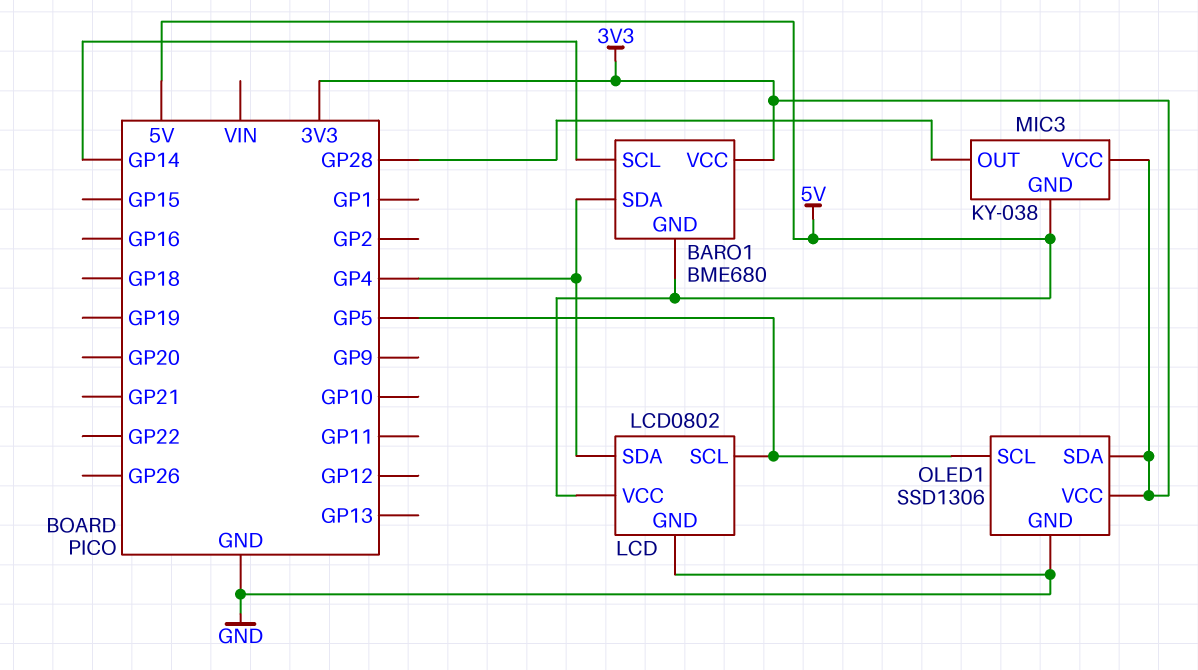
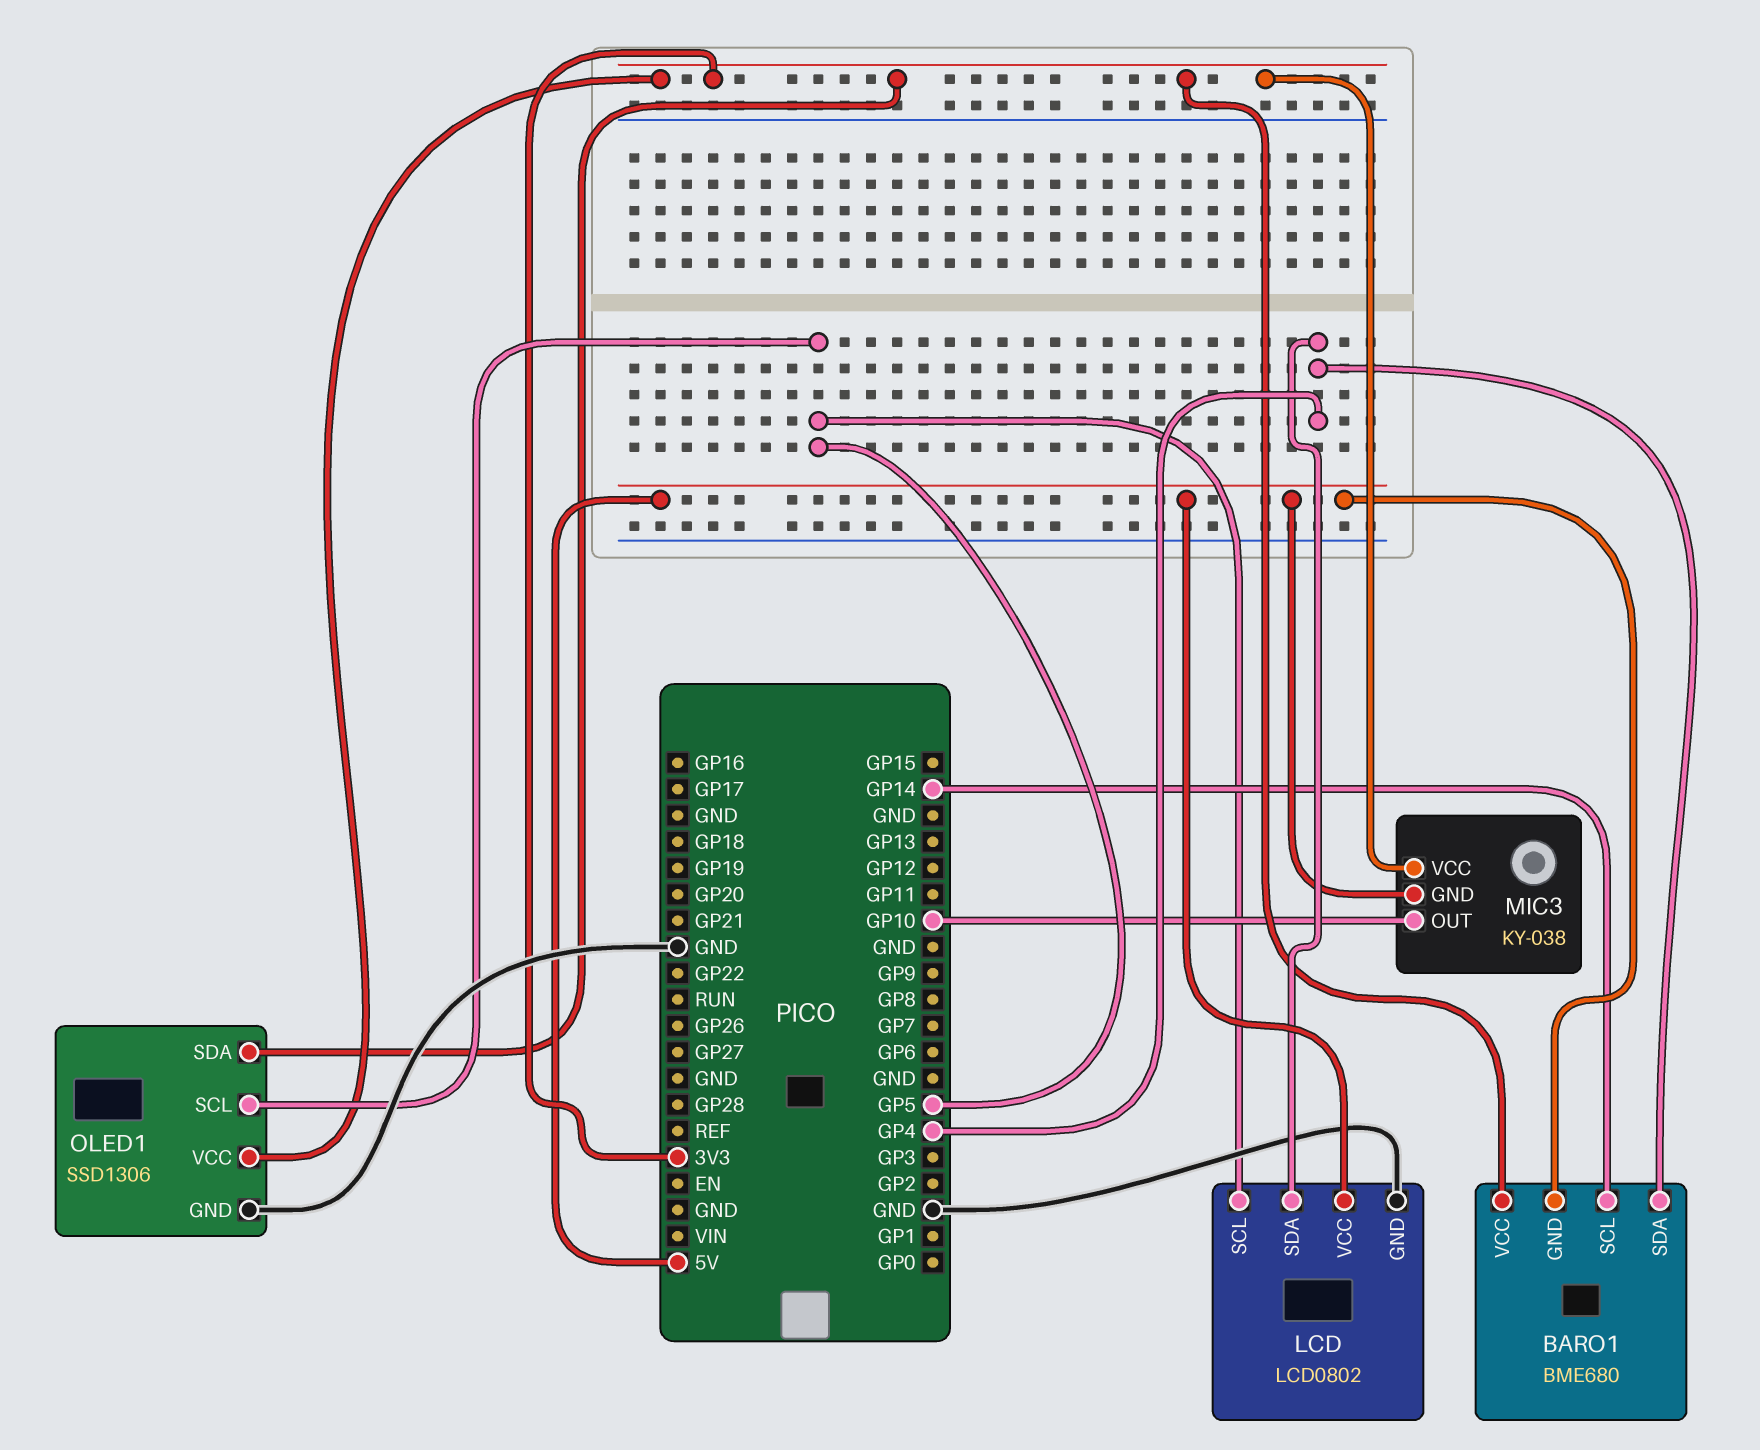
MIC3 pin OUT: GP28 -> GP10

